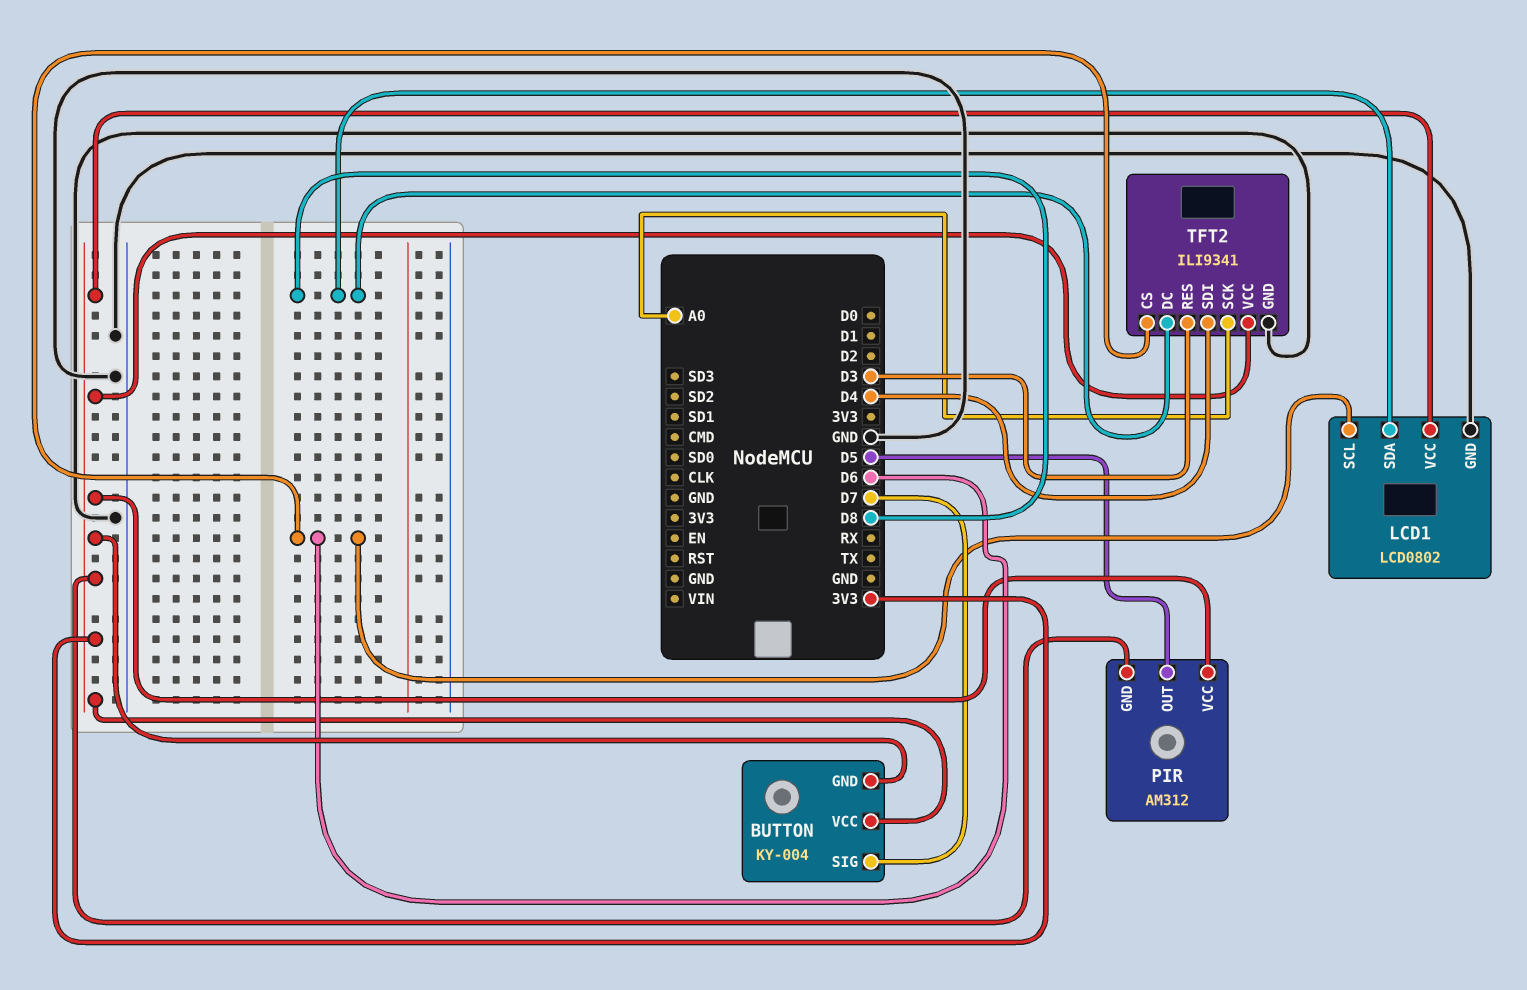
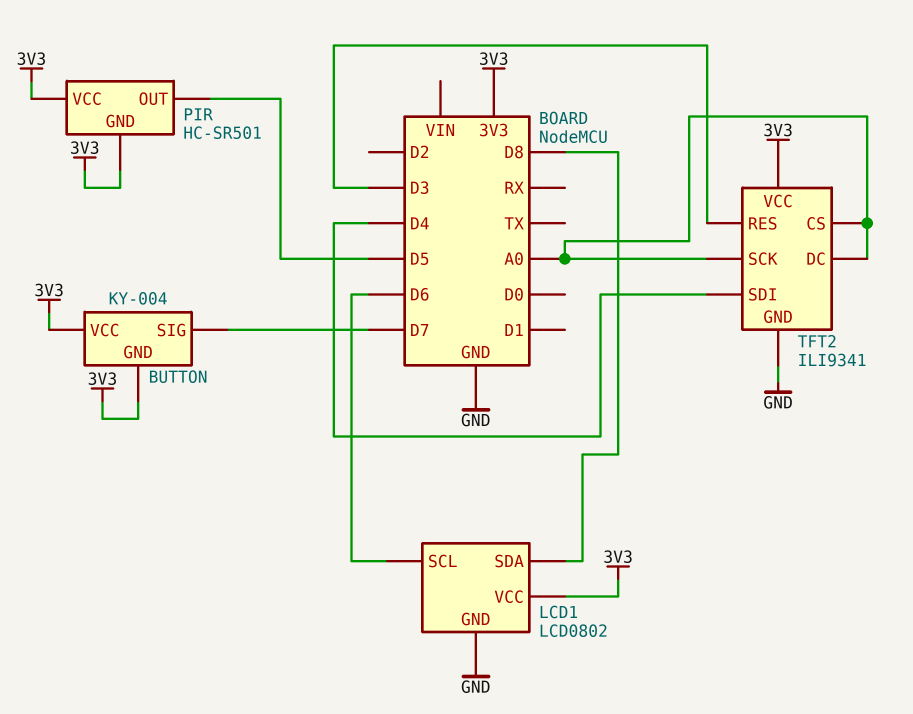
PIR: AM312 -> HC-SR501
TFT2 pin CS: D6 -> A0
TFT2 pin DC: D8 -> A0

